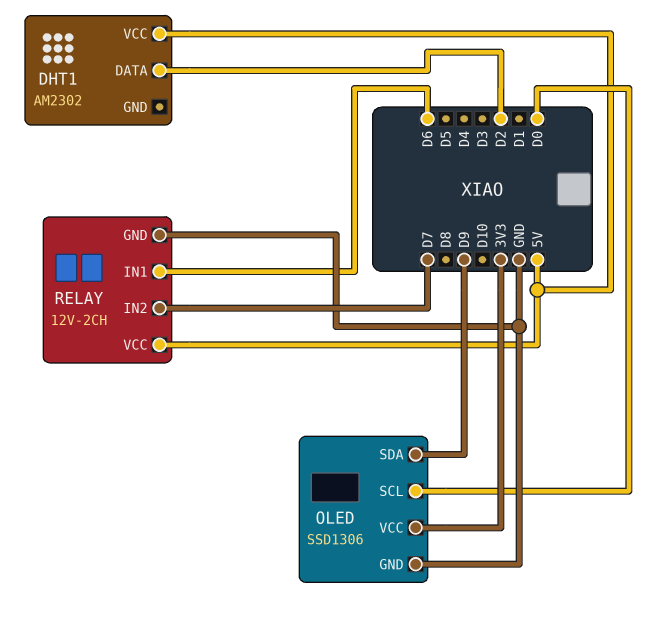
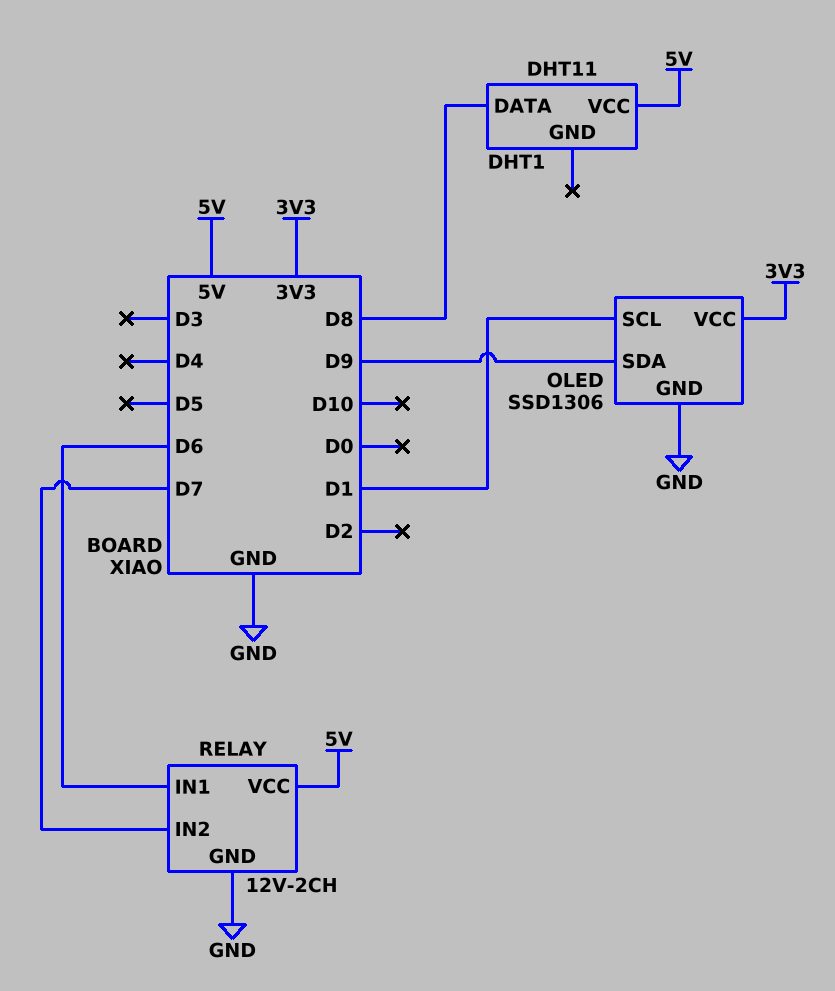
DHT1: AM2302 -> DHT11
DHT1 pin DATA: D2 -> D8
OLED pin SCL: D0 -> D1

